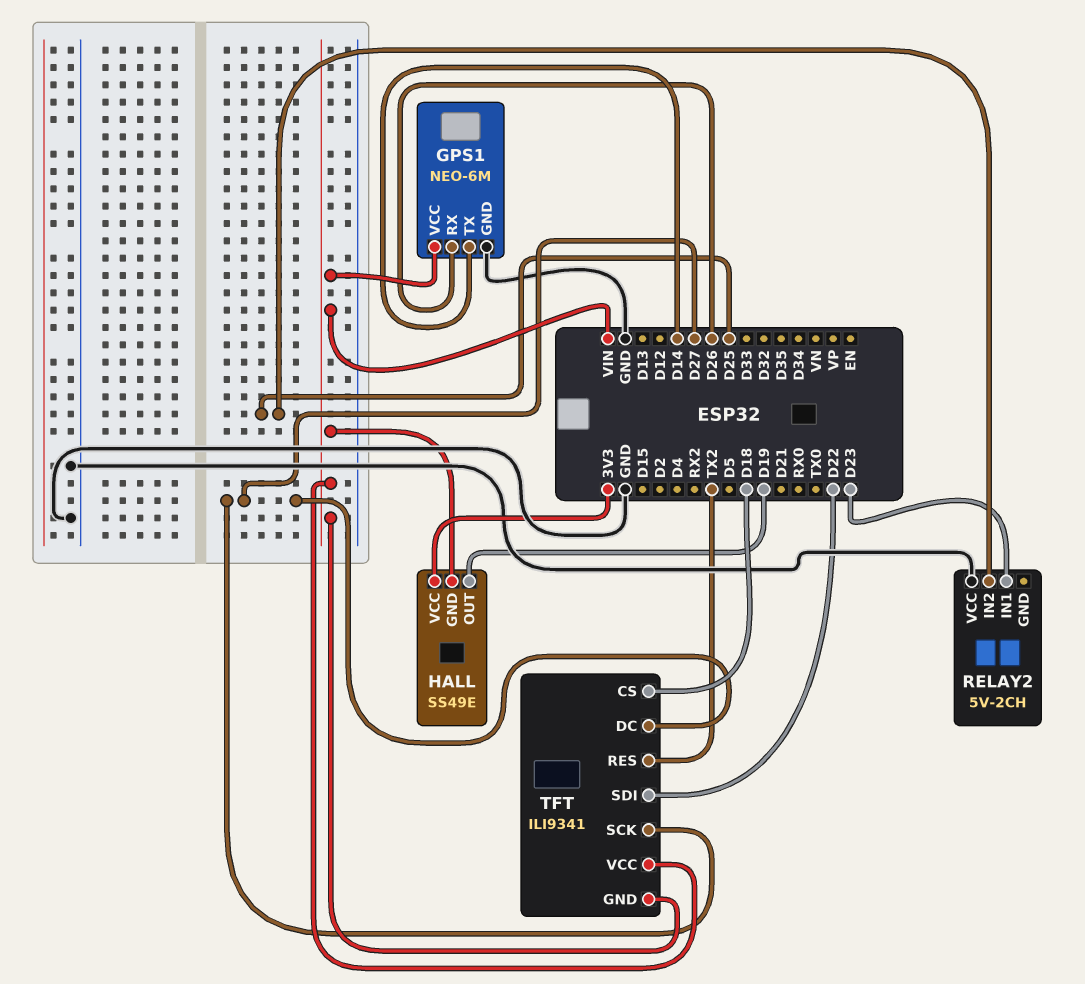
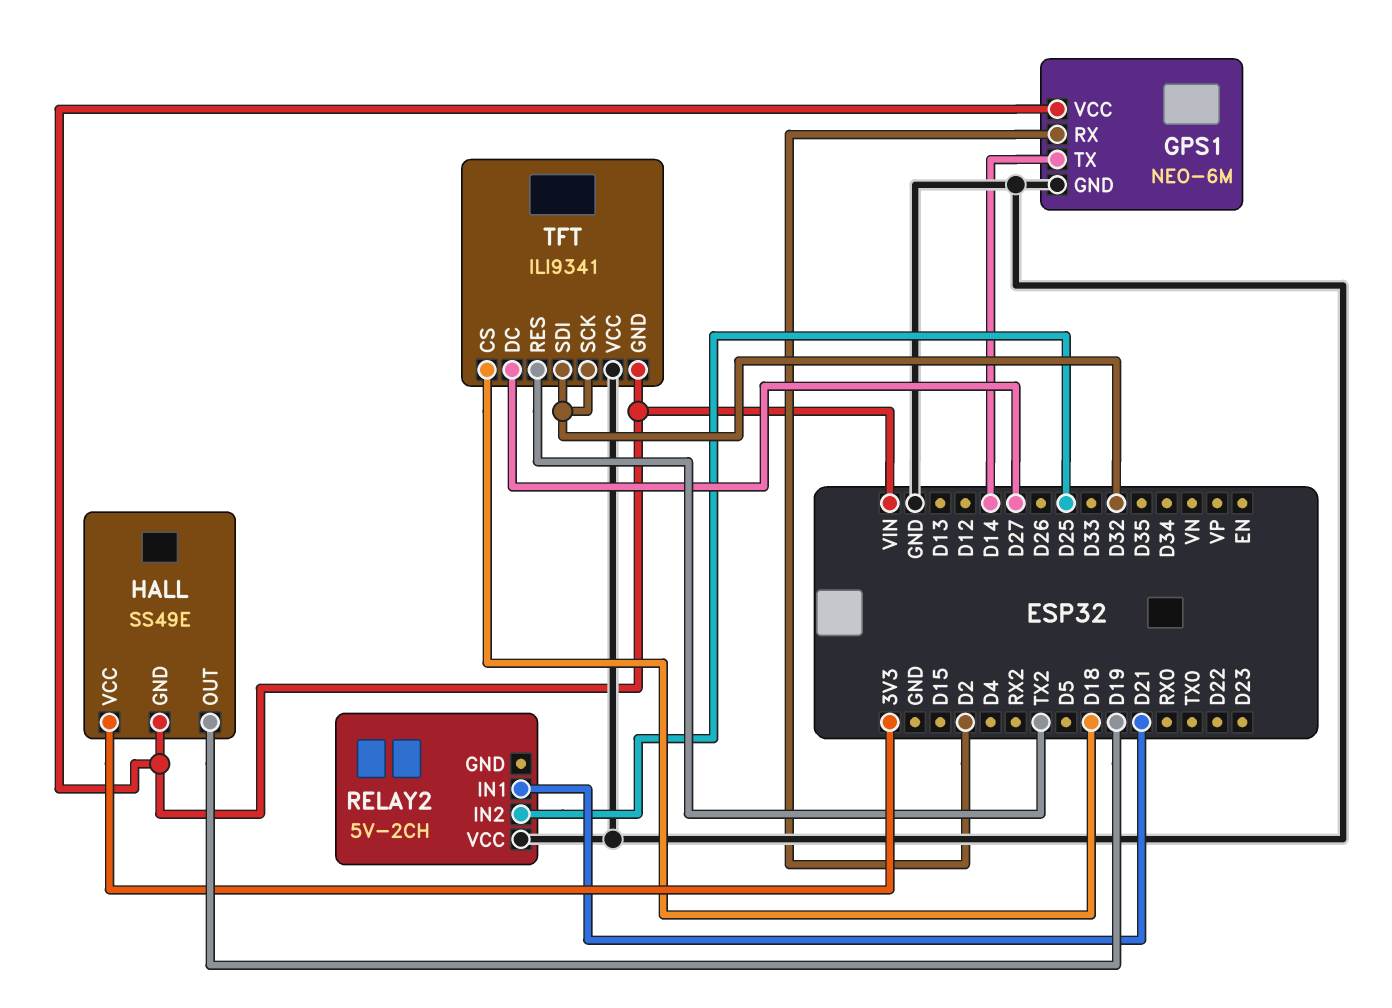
GPS1 pin RX: D26 -> D2
RELAY2 pin IN1: D23 -> D21
TFT pin SCK: D27 -> D32
TFT pin SDI: D22 -> D32
TFT pin VCC: VIN -> GND

